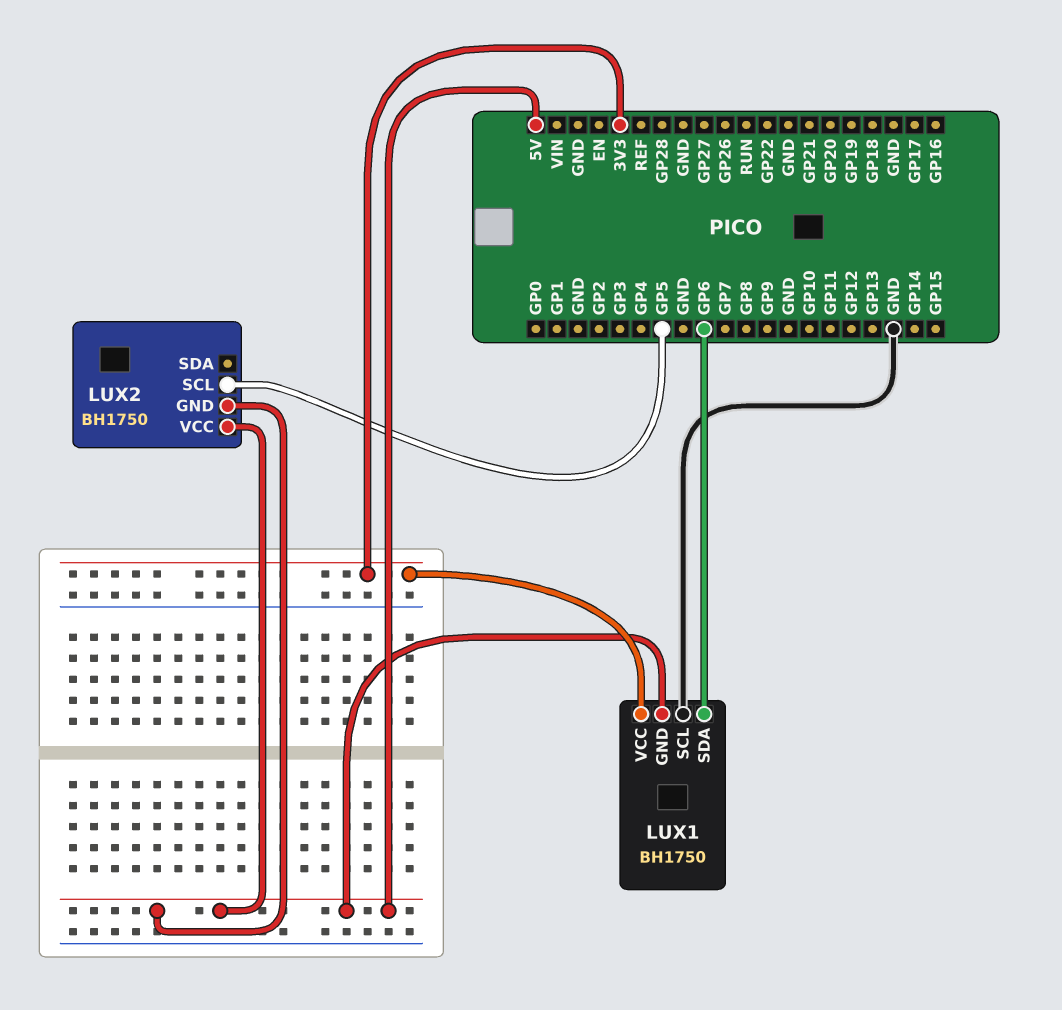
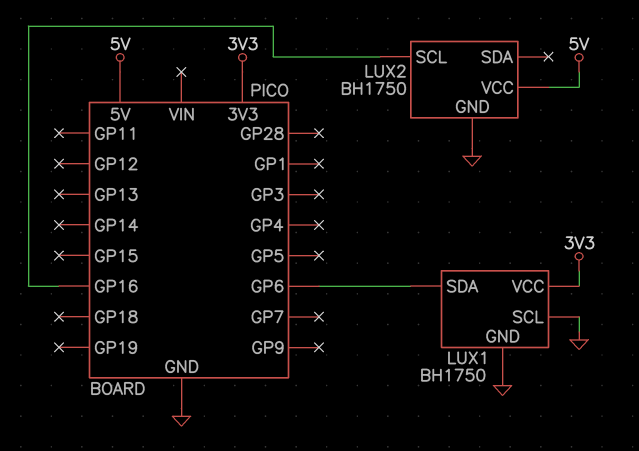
LUX1 pin GND: 5V -> GND
LUX2 pin GND: 5V -> GND
LUX2 pin SCL: GP5 -> GP16

